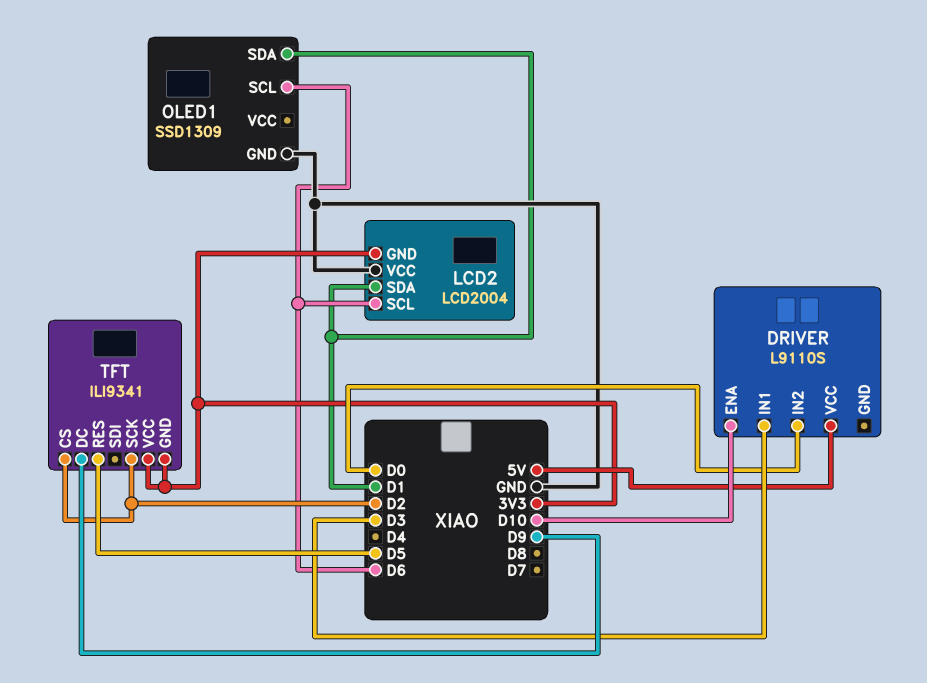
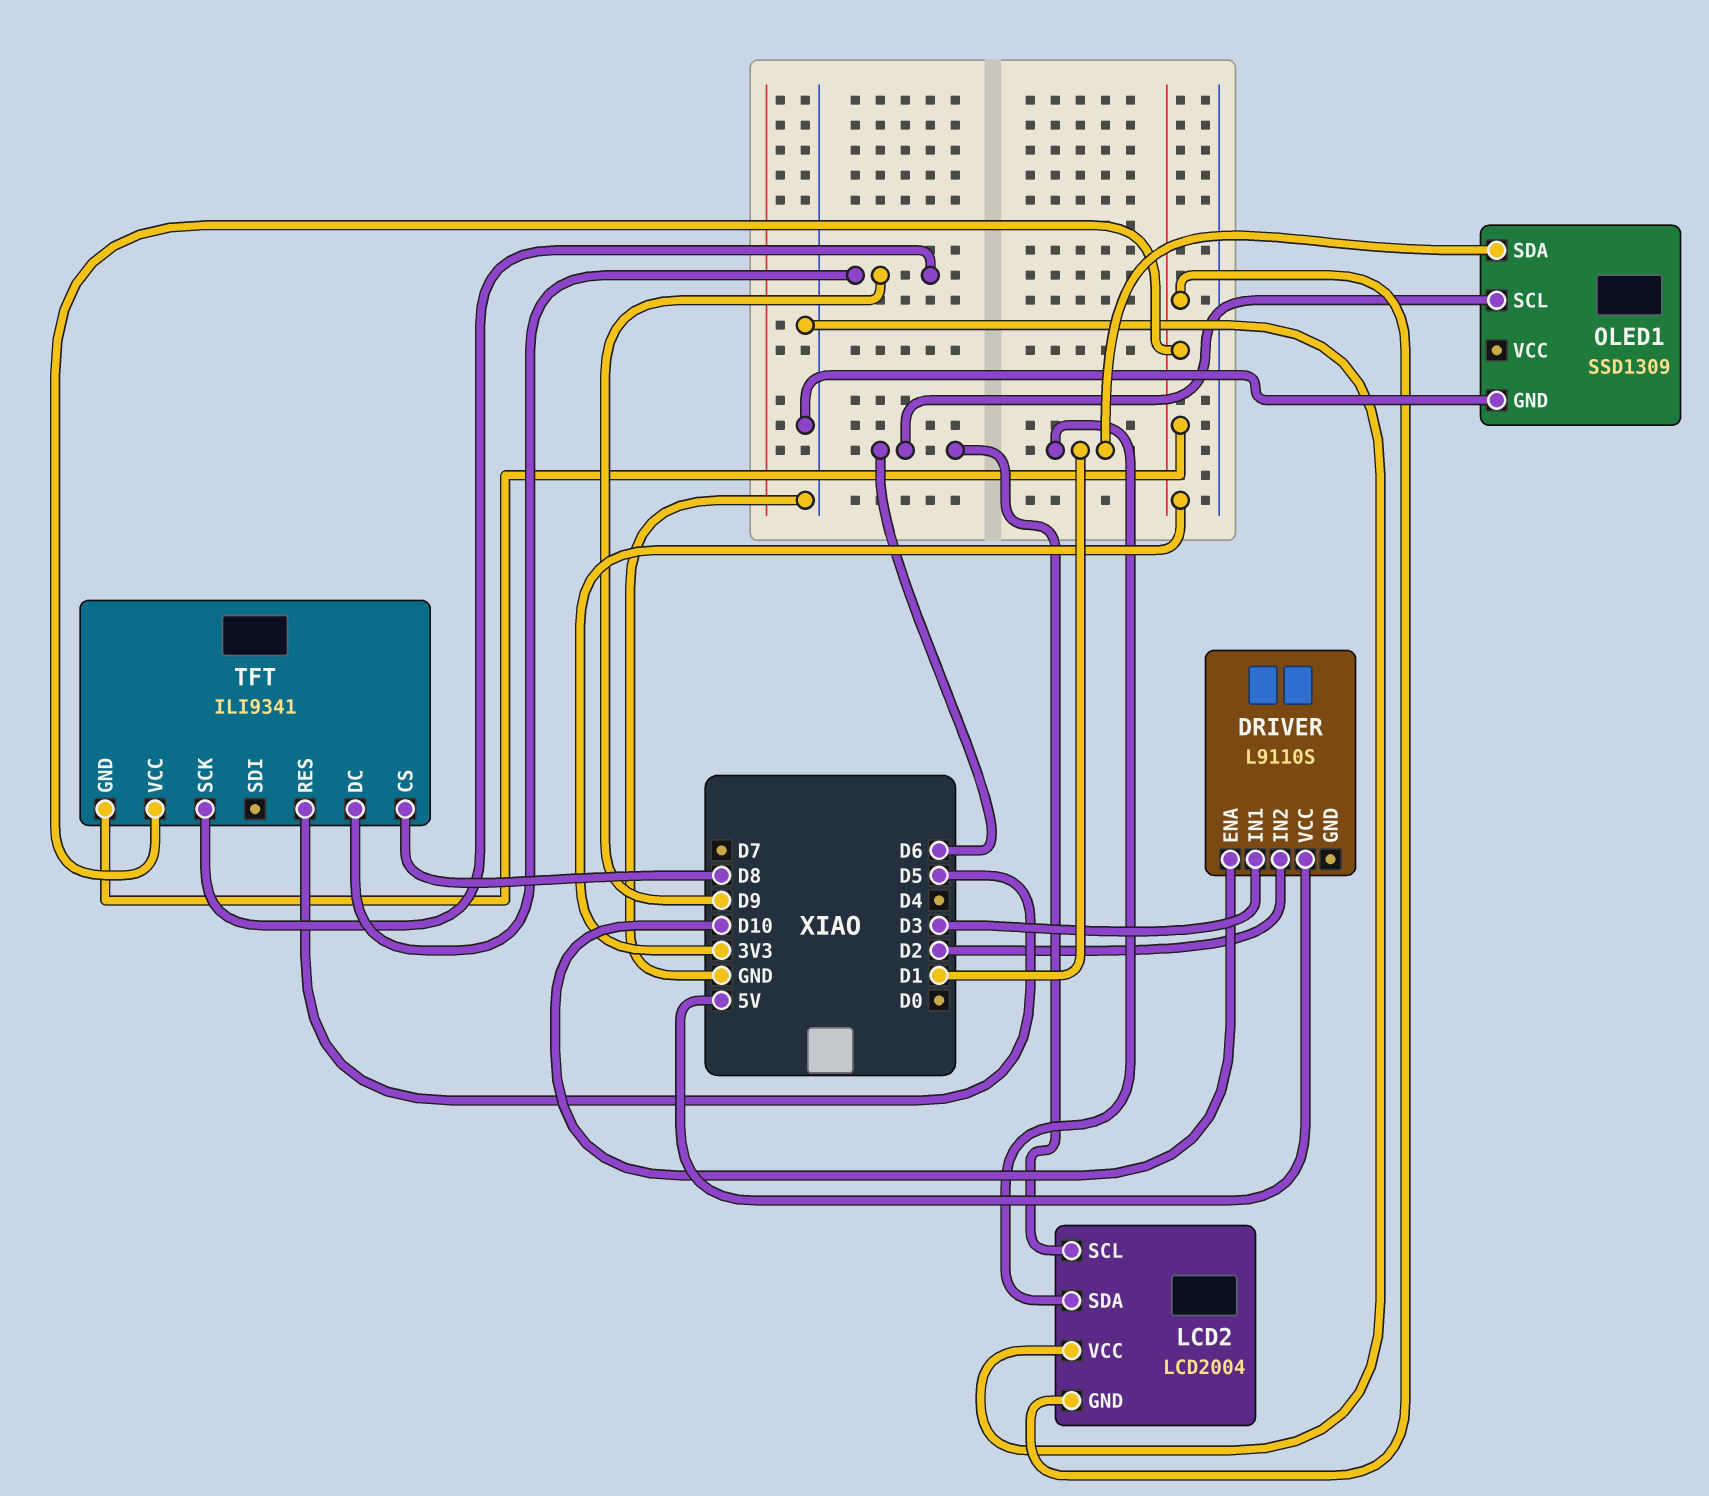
DRIVER pin IN2: D0 -> D2
TFT pin CS: D2 -> D8
TFT pin SCK: D2 -> D9

